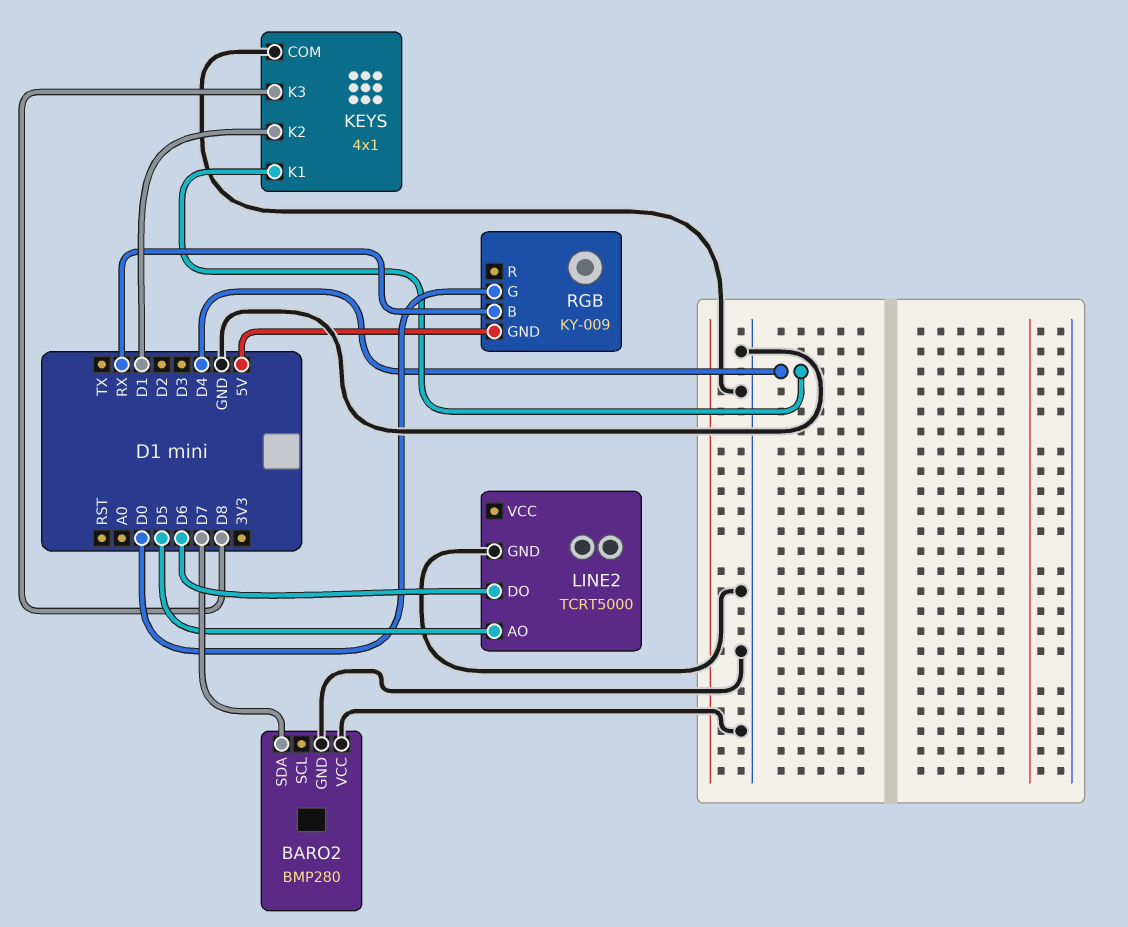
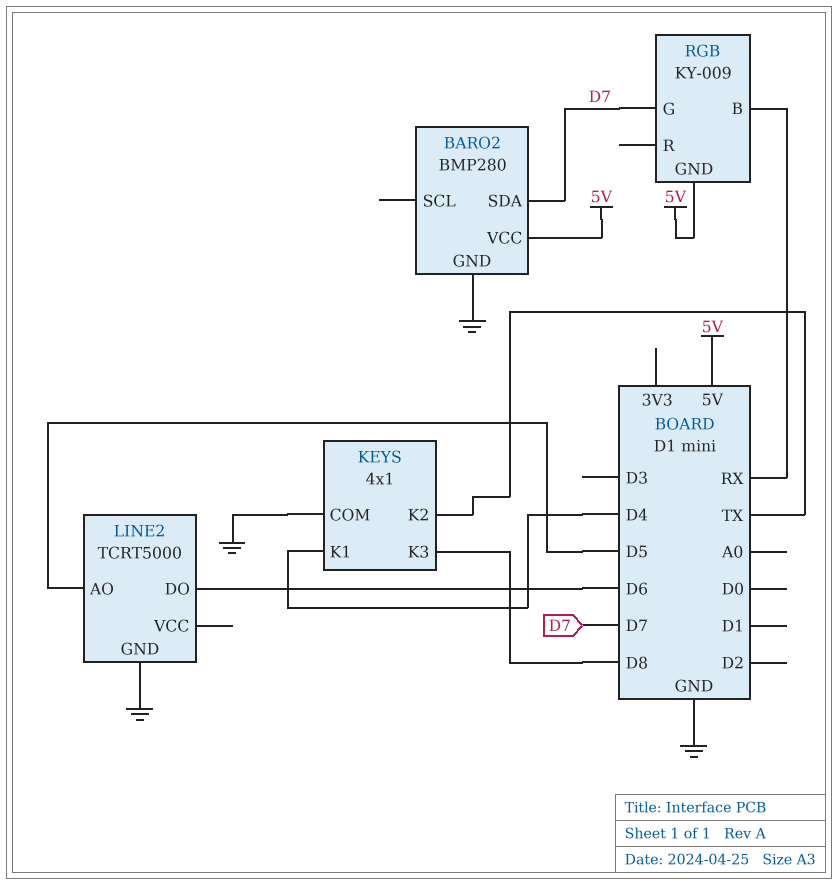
BARO2 pin VCC: GND -> 5V
KEYS pin K2: D1 -> TX
RGB pin G: D0 -> D7

